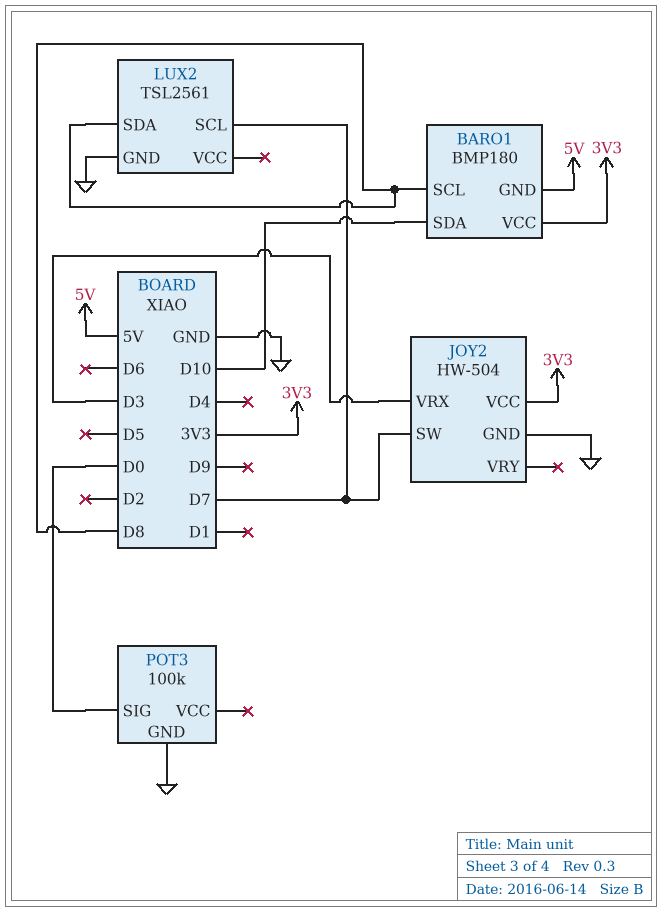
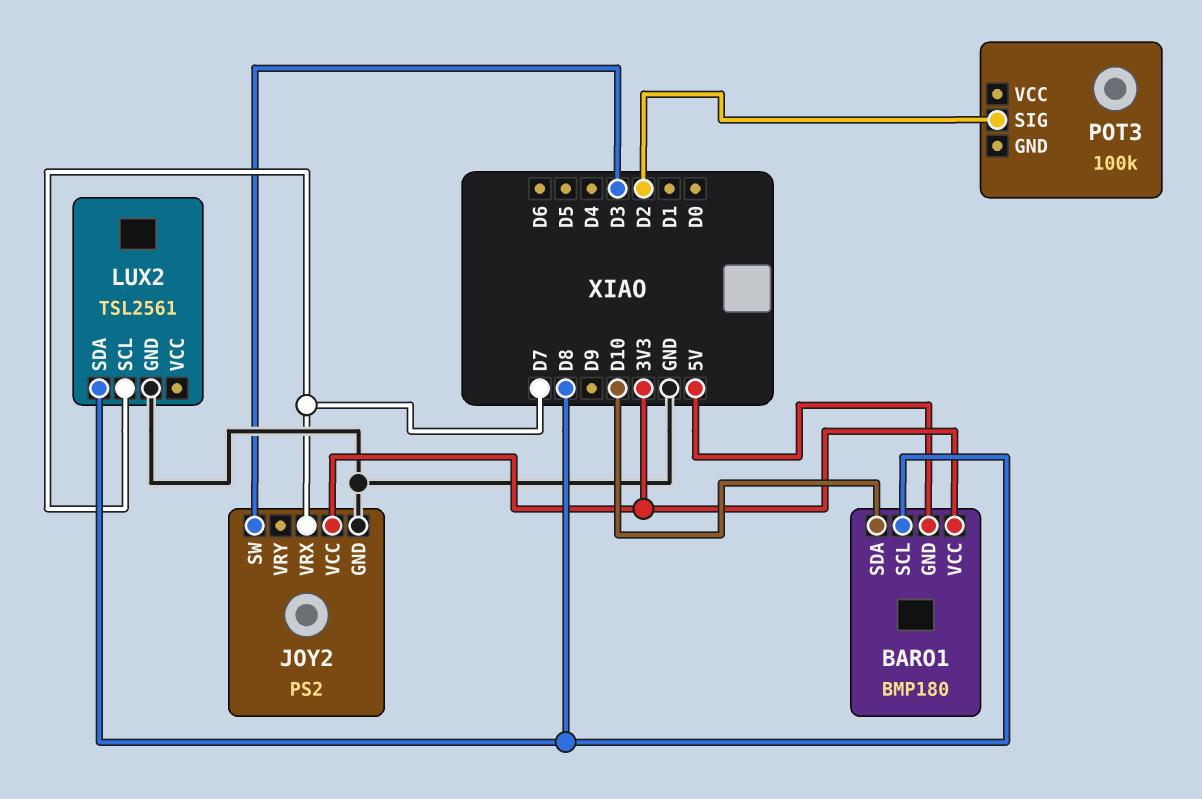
JOY2: HW-504 -> PS2
JOY2 pin SW: D7 -> D3
JOY2 pin VRX: D3 -> D7
POT3 pin GND: GND -> none
POT3 pin SIG: D0 -> D2

